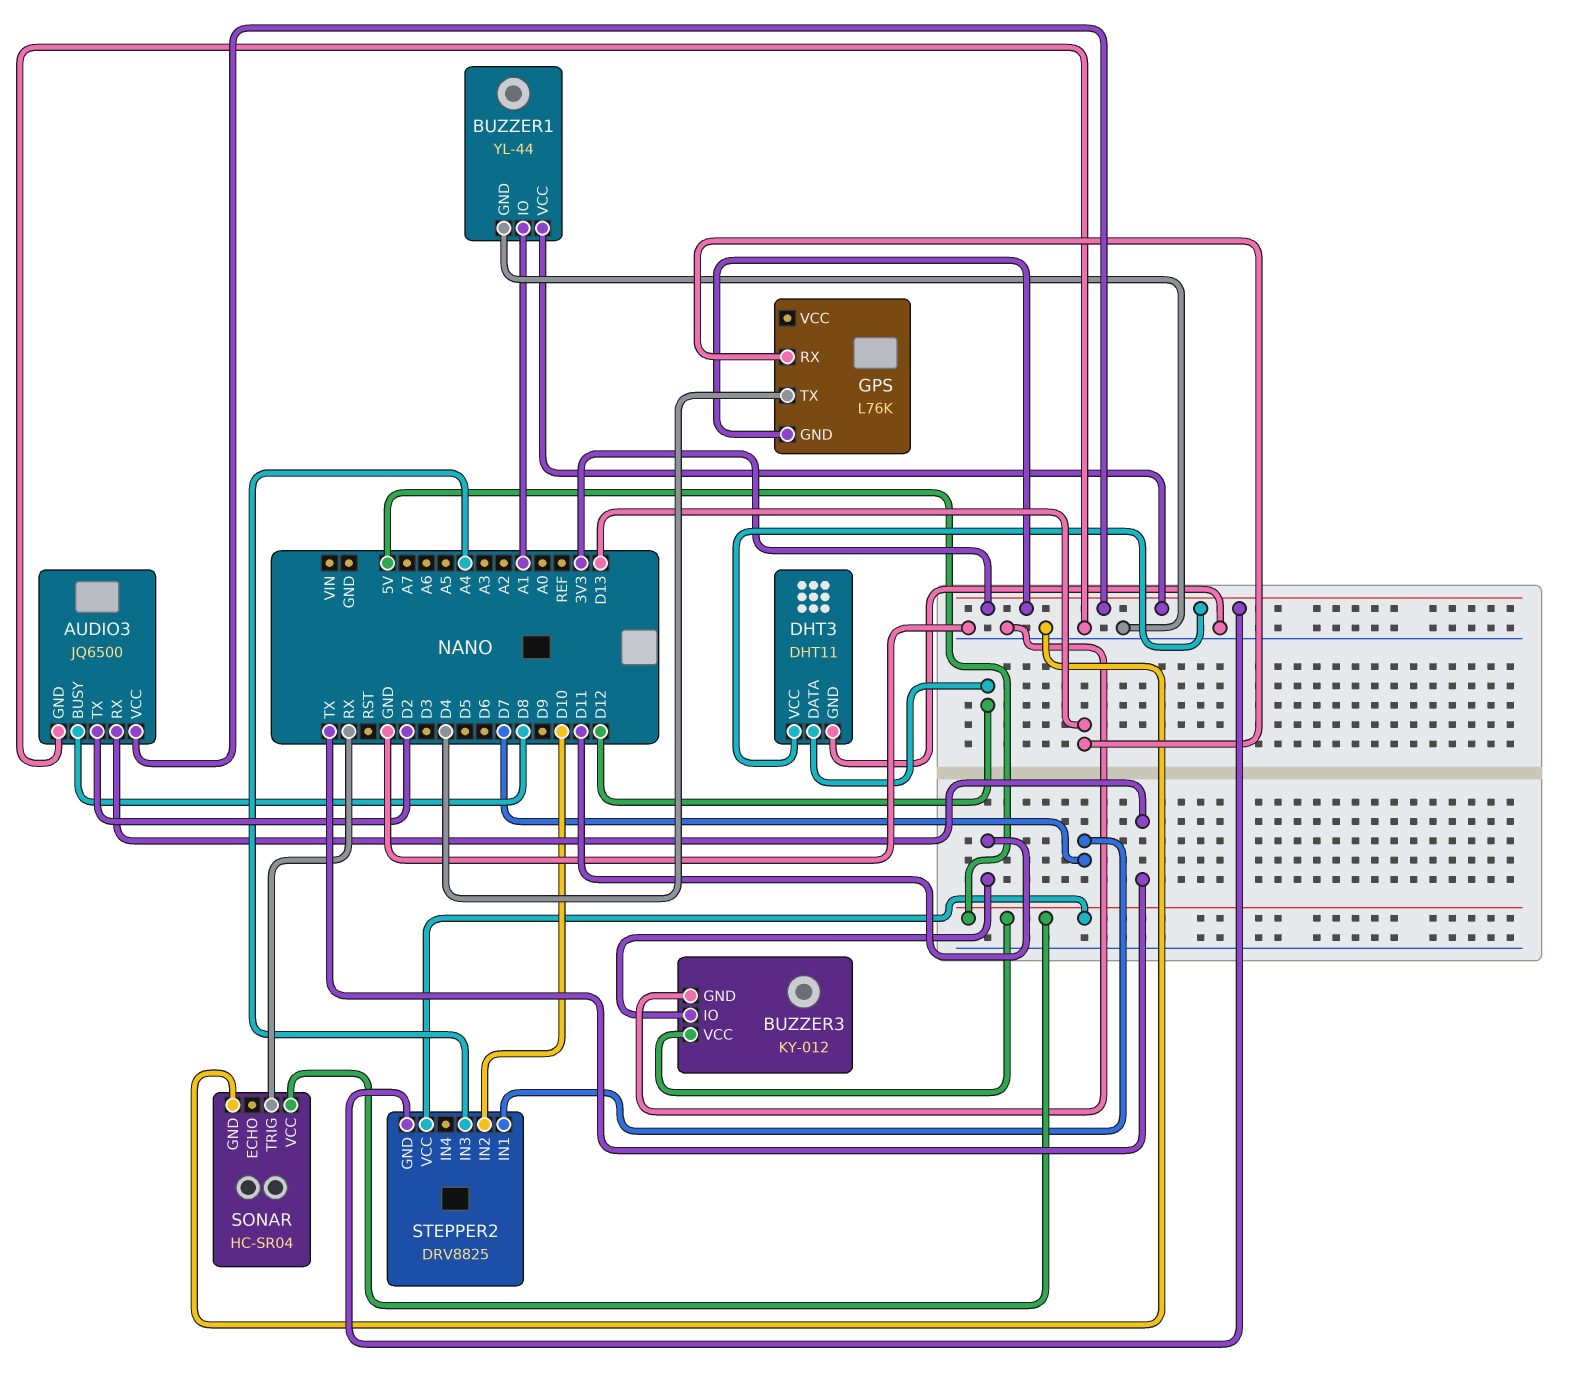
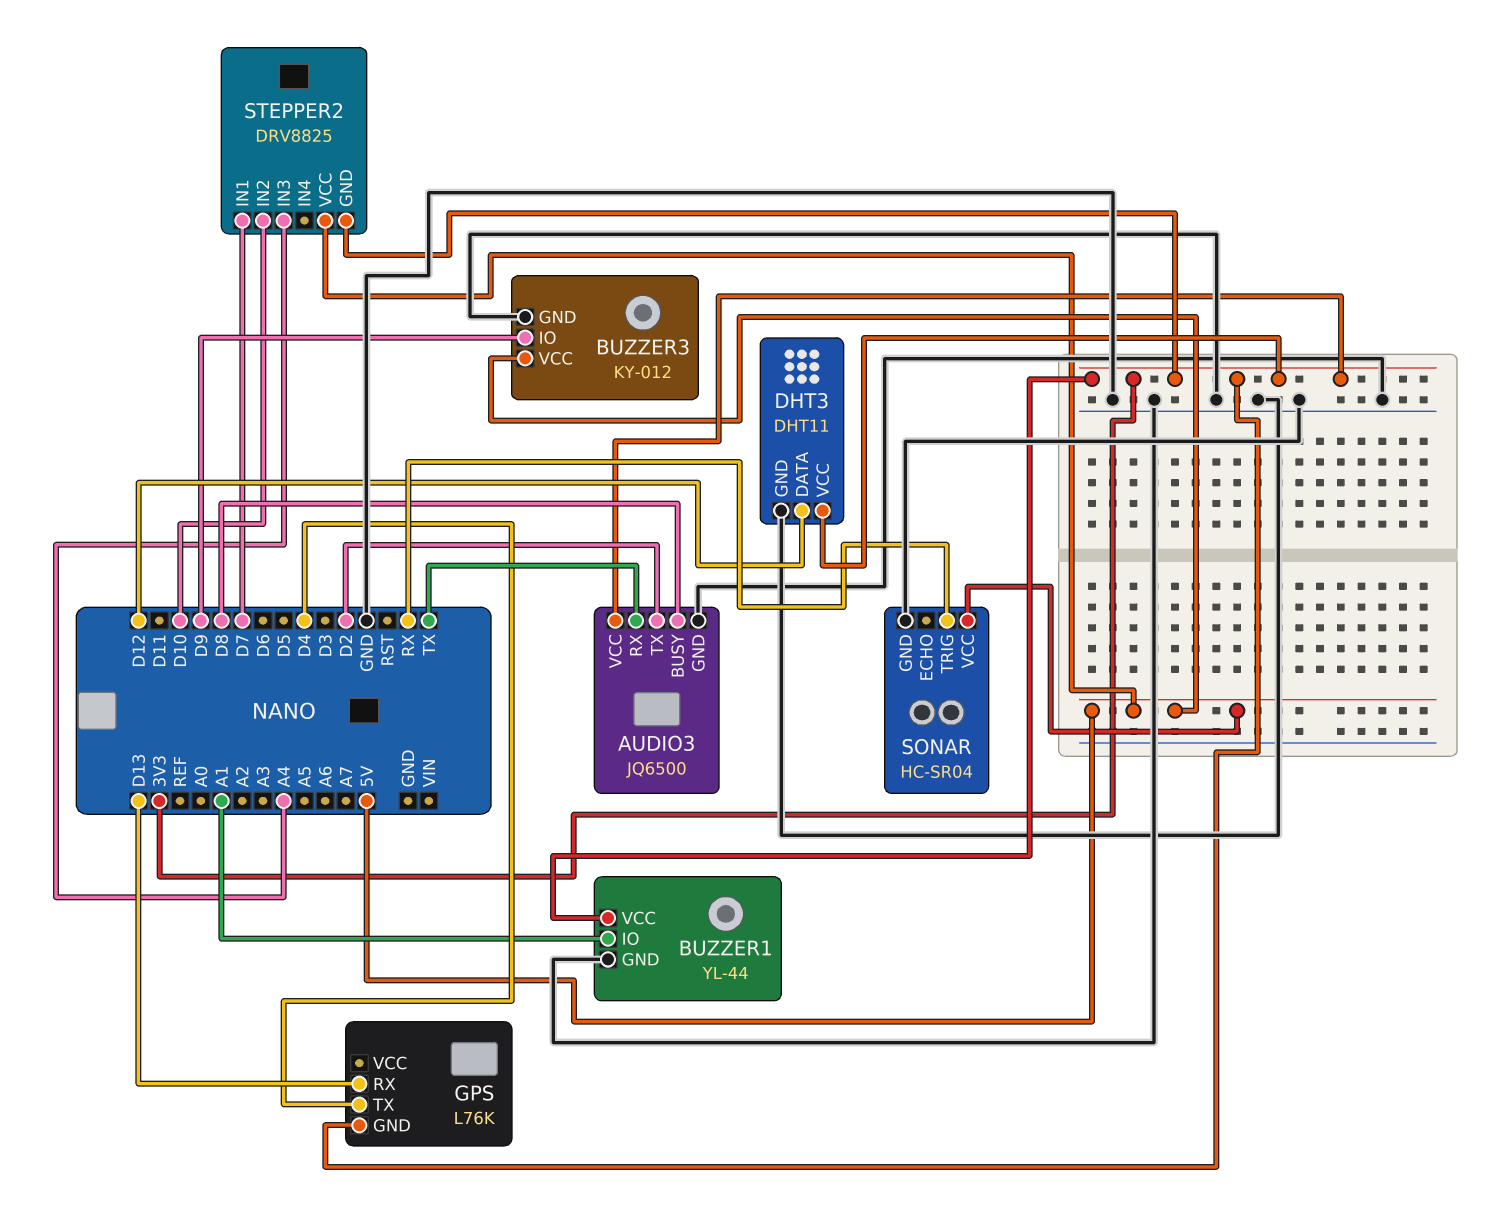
BUZZER3 pin IO: D11 -> D9

